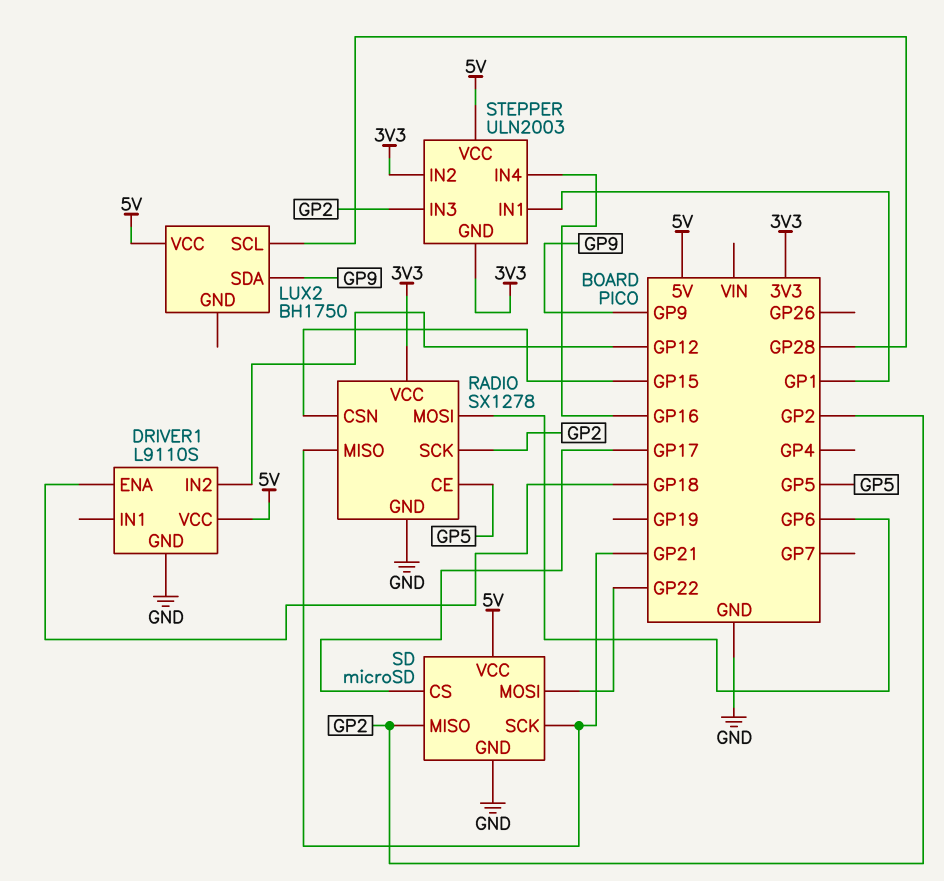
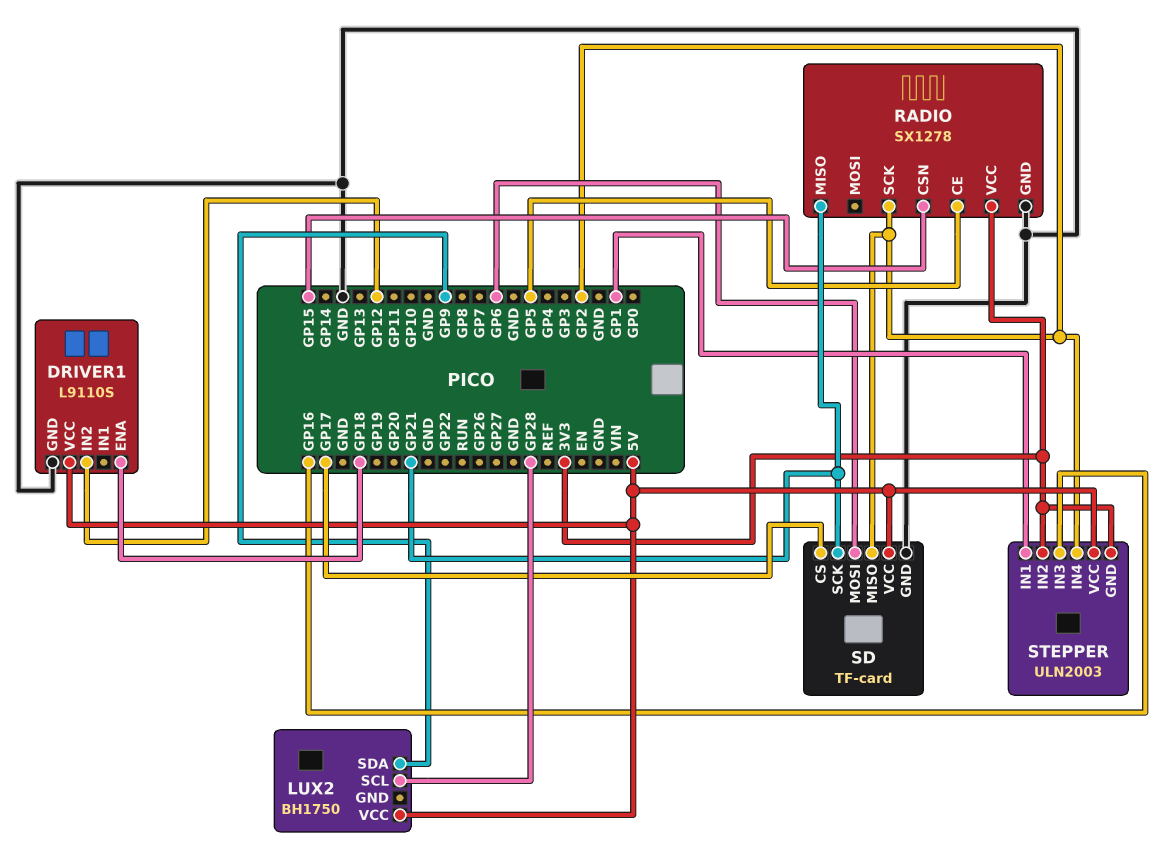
RADIO pin MOSI: GP6 -> none
SD: microSD -> TF-card
SD pin MOSI: GP22 -> GP6
STEPPER pin IN3: GP2 -> GP16
STEPPER pin IN4: GP16 -> GP2

